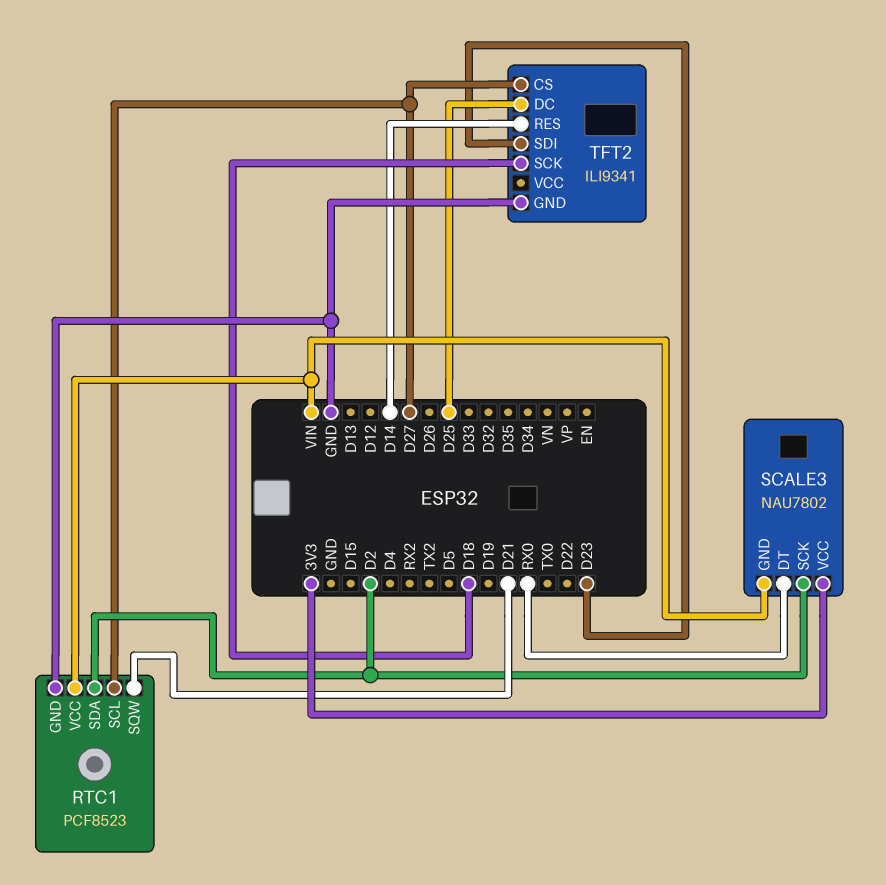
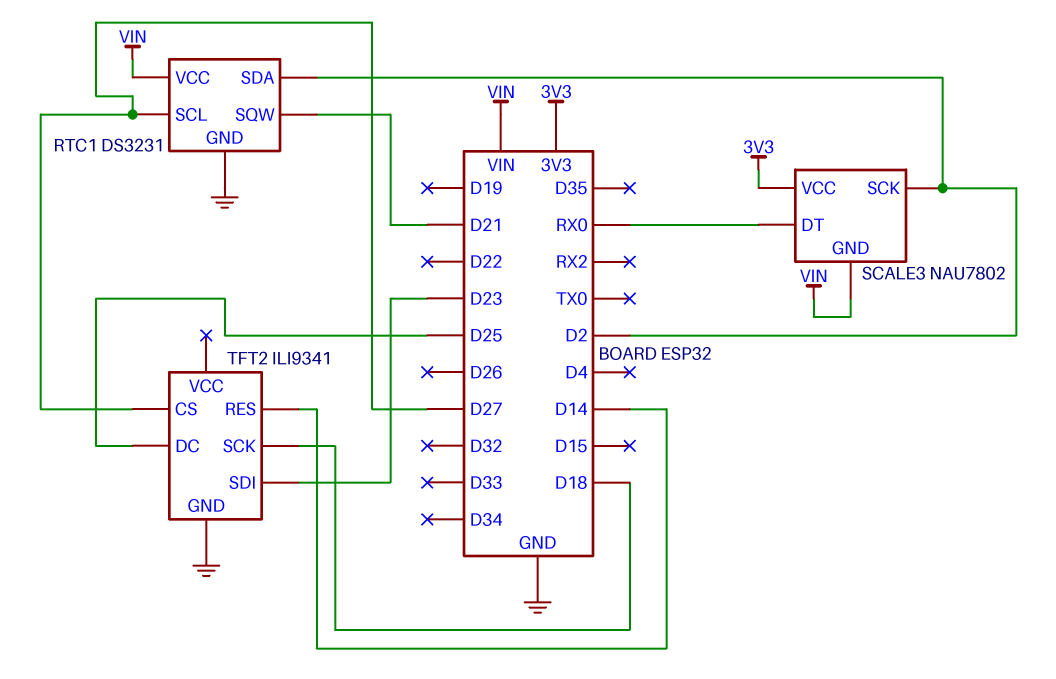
RTC1: PCF8523 -> DS3231

